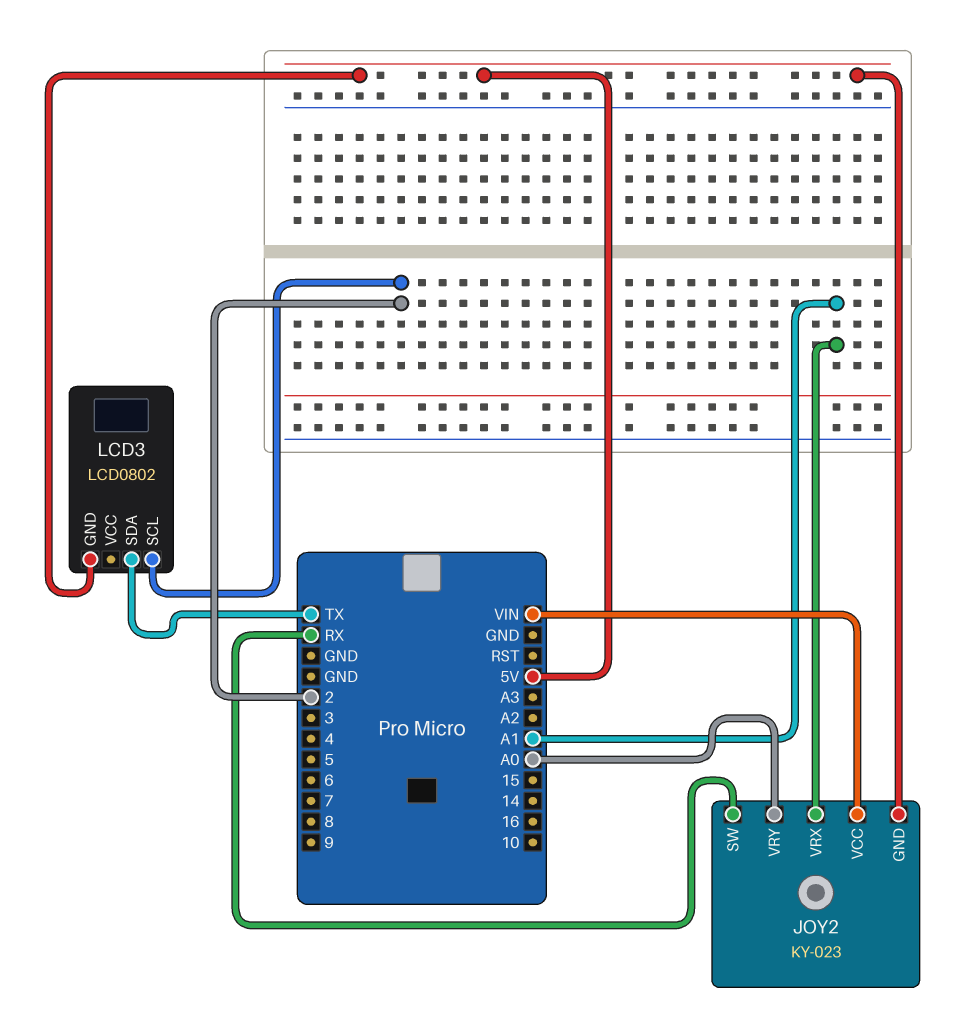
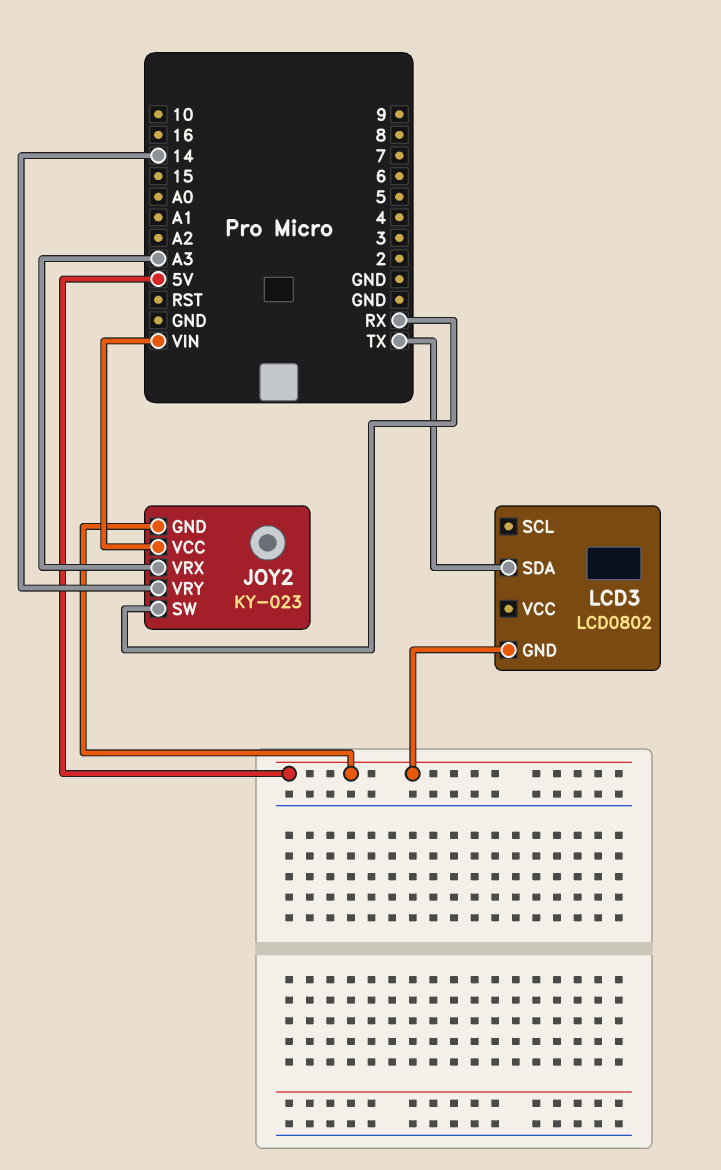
JOY2 pin VRX: A1 -> A3
JOY2 pin VRY: A0 -> 14
LCD3 pin SCL: 2 -> none

